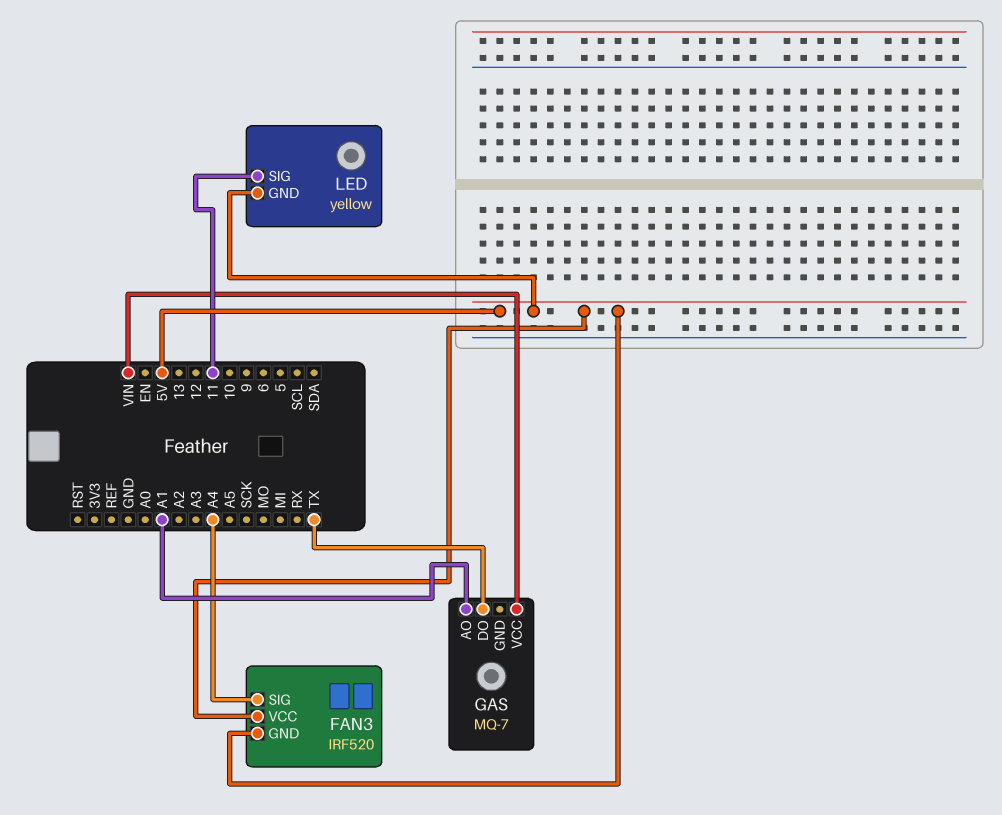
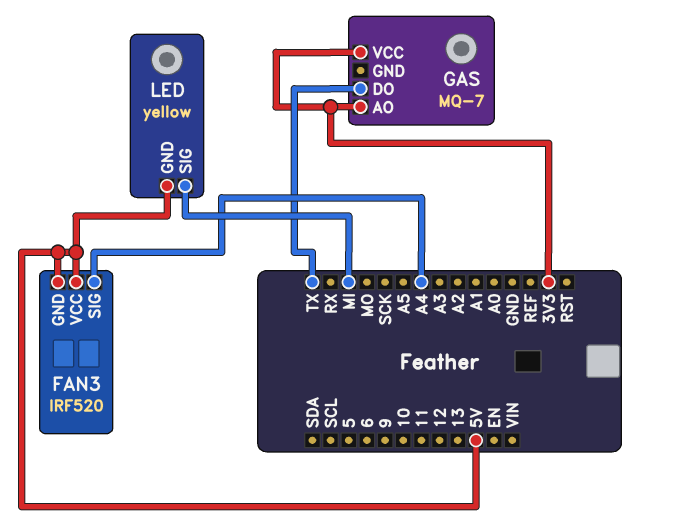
GAS pin AO: A1 -> 3V3
GAS pin VCC: VIN -> 3V3
LED pin SIG: 11 -> MI

